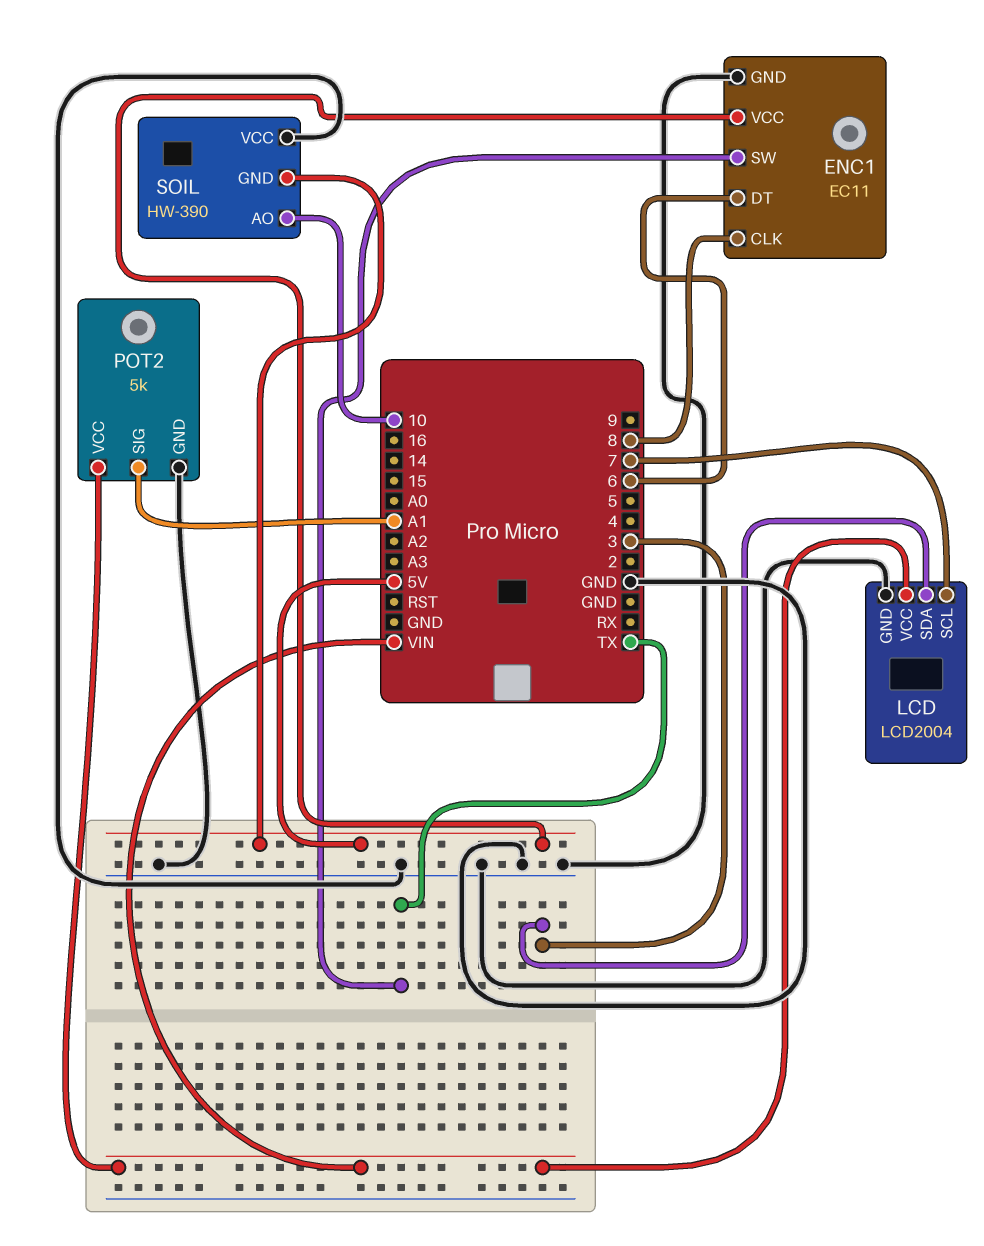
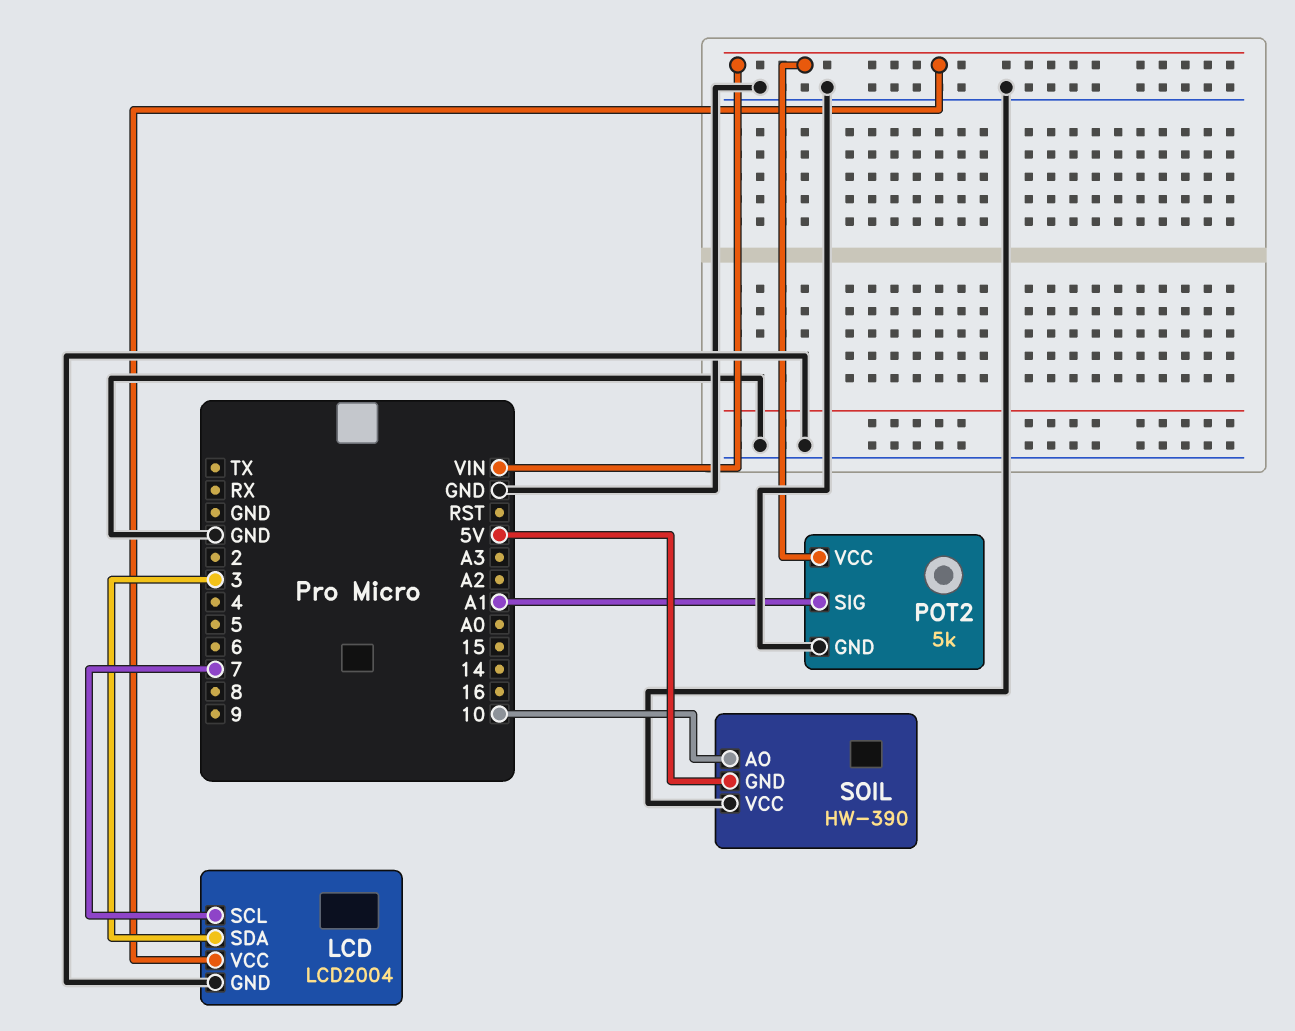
ENC1: EC11 -> none
ENC1 pin CLK: 8 -> none
ENC1 pin DT: 6 -> none
ENC1 pin GND: GND -> none
ENC1 pin SW: TX -> none
ENC1 pin VCC: 5V -> none

